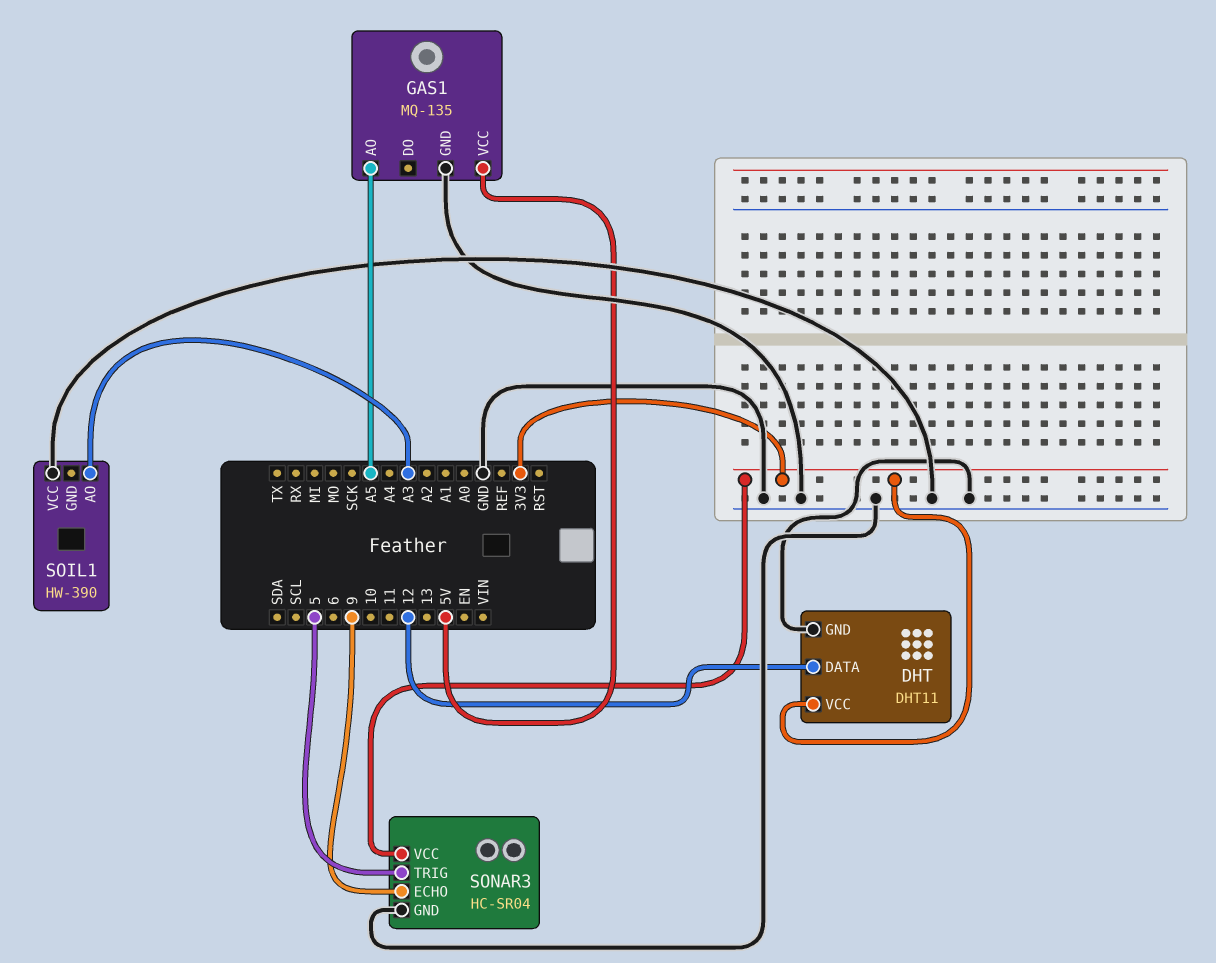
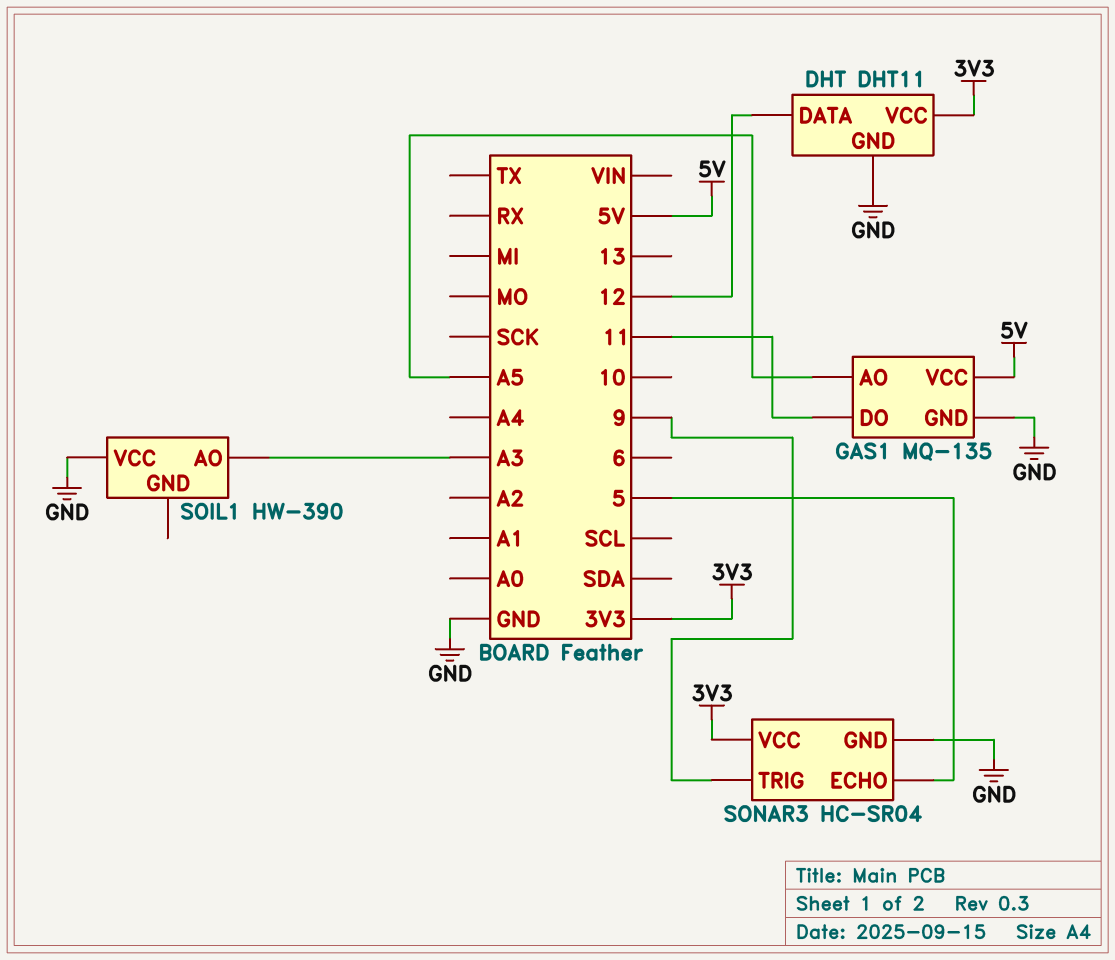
GAS1 pin DO: none -> 11
SONAR3 pin ECHO: 9 -> 5
SONAR3 pin TRIG: 5 -> 9

